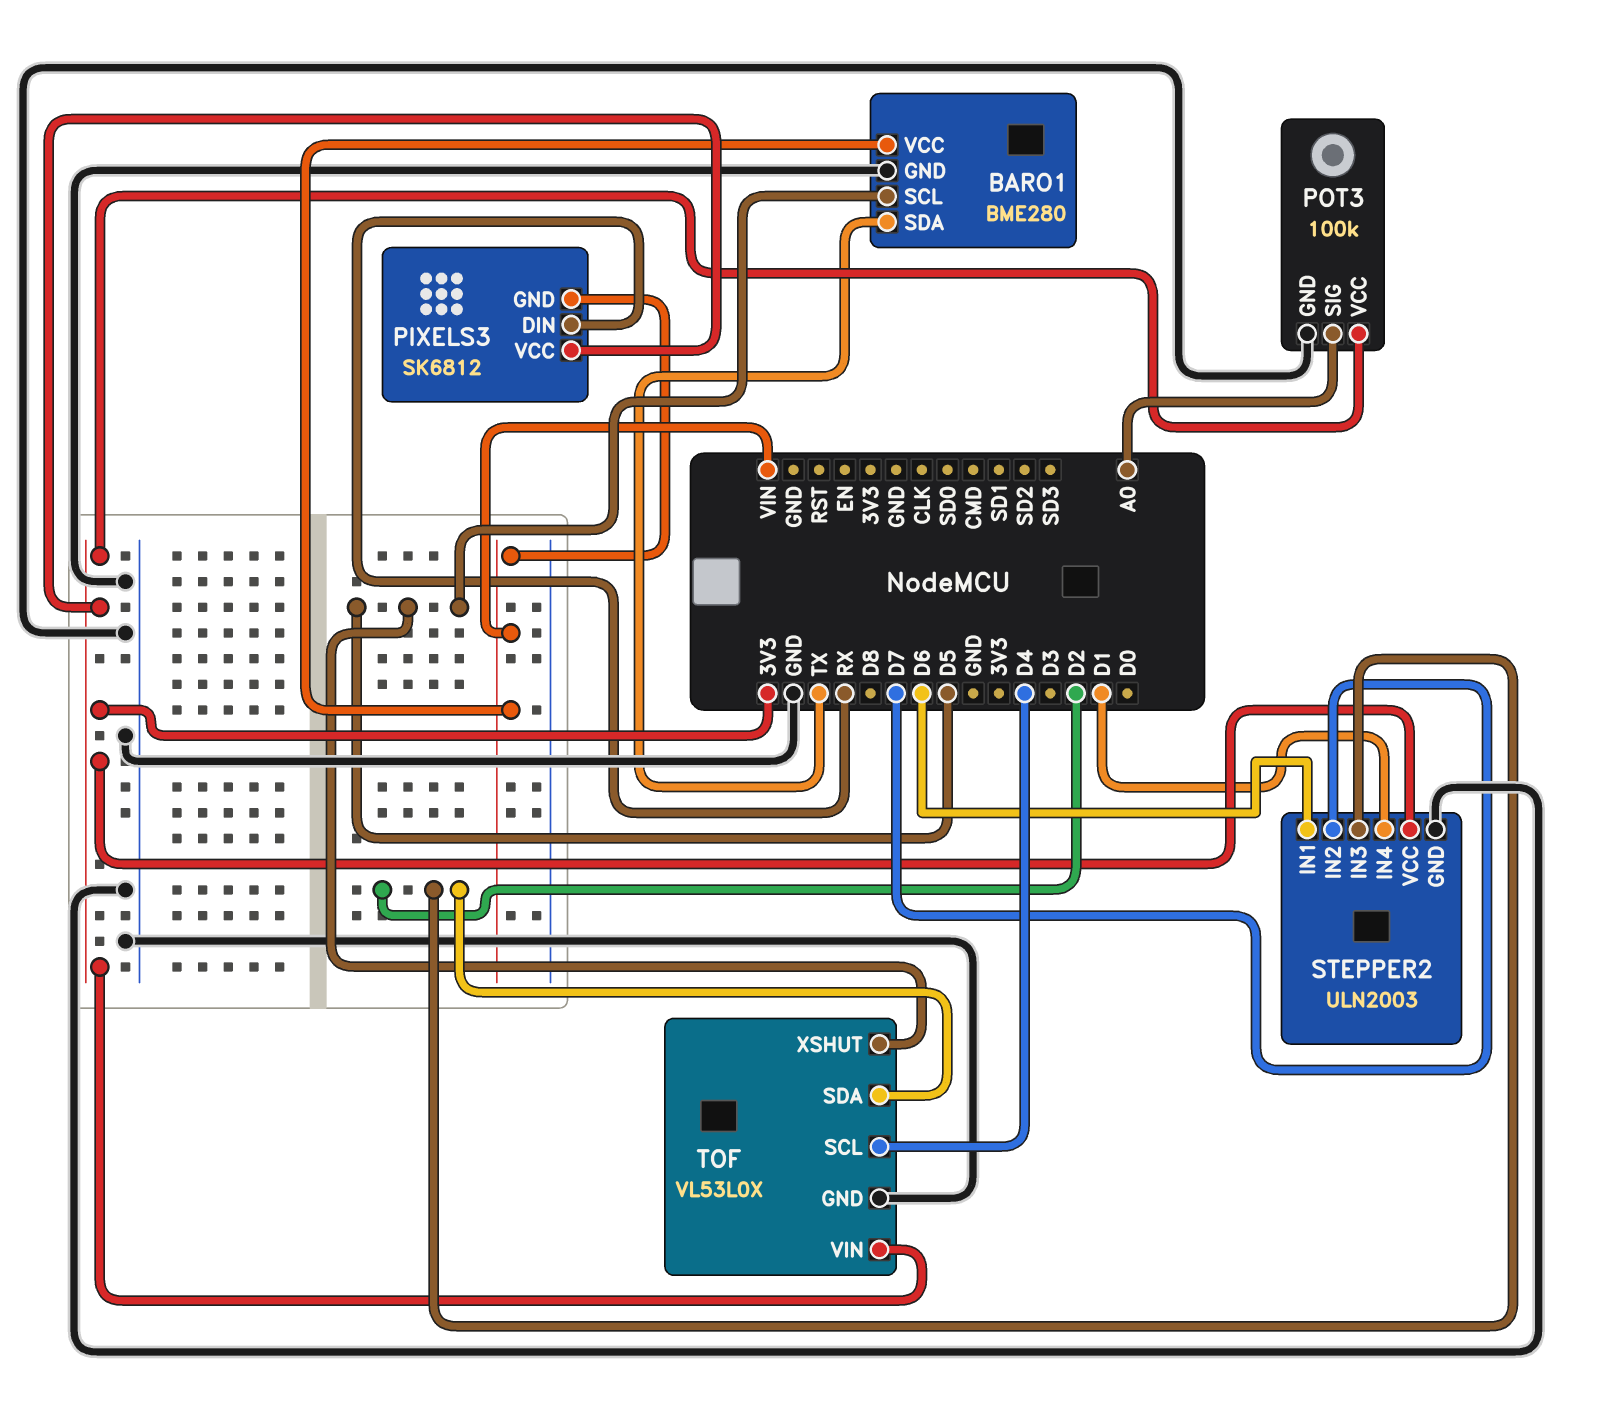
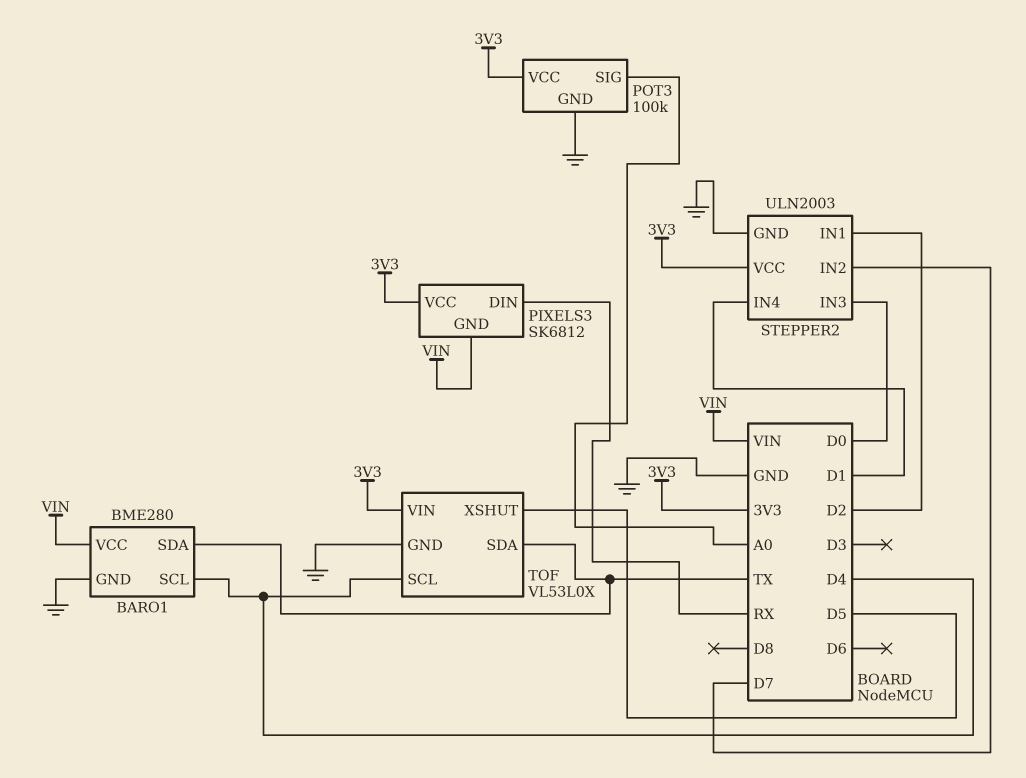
BARO1 pin SCL: D5 -> D4
STEPPER2 pin IN1: D6 -> D2
STEPPER2 pin IN3: D2 -> D0
TOF pin SDA: D2 -> TX

